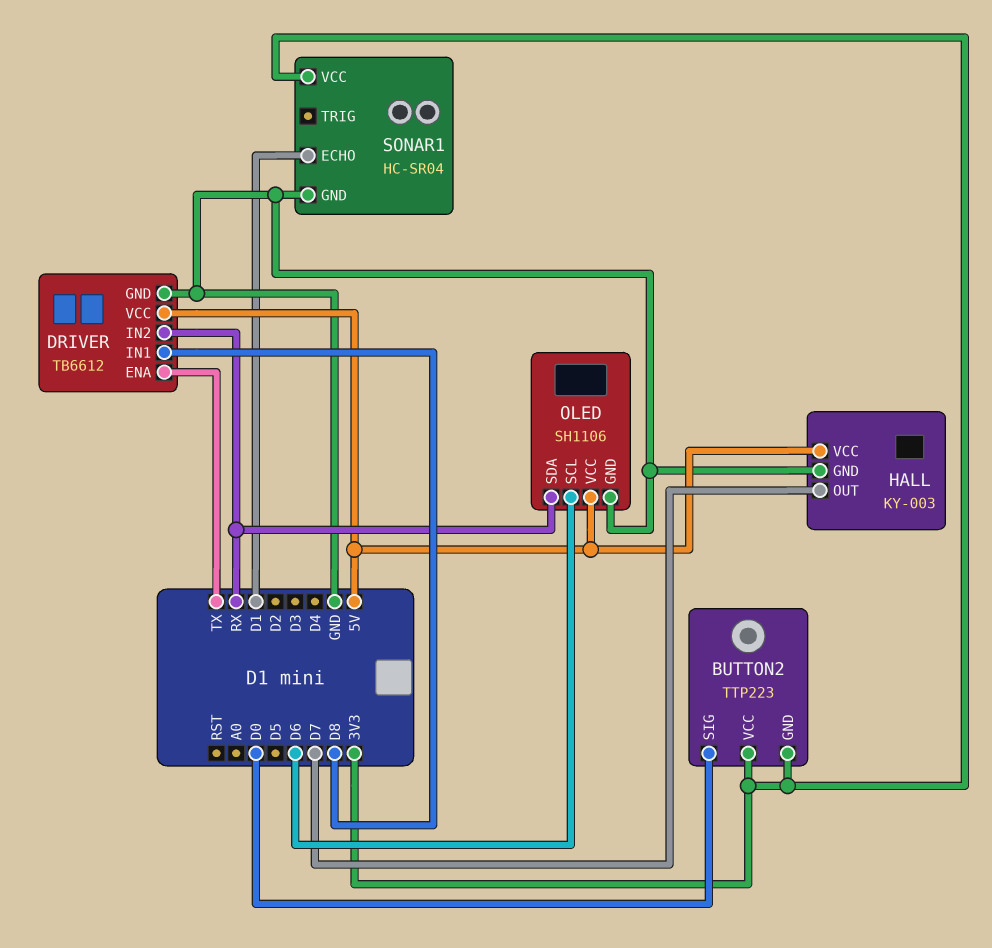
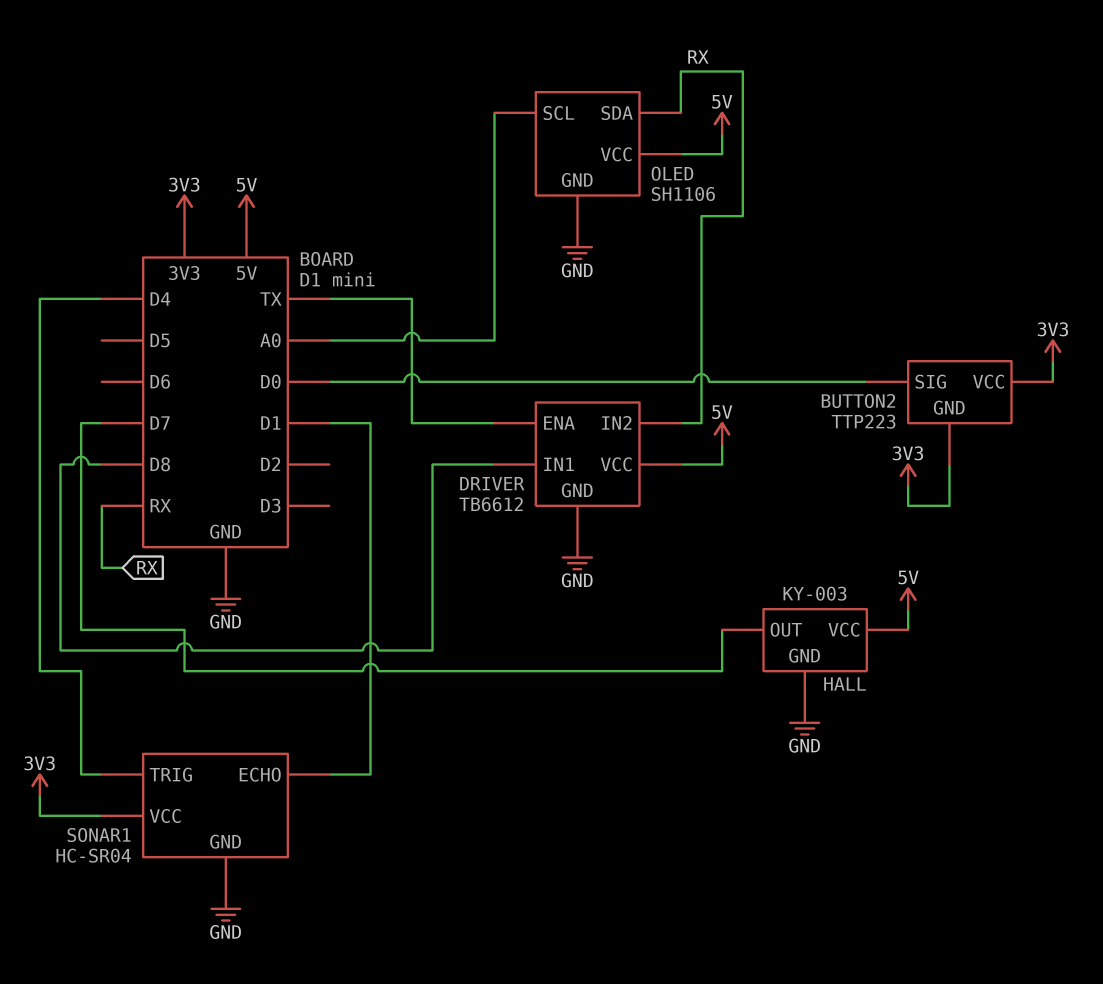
OLED pin SCL: D6 -> A0
SONAR1 pin TRIG: none -> D4

